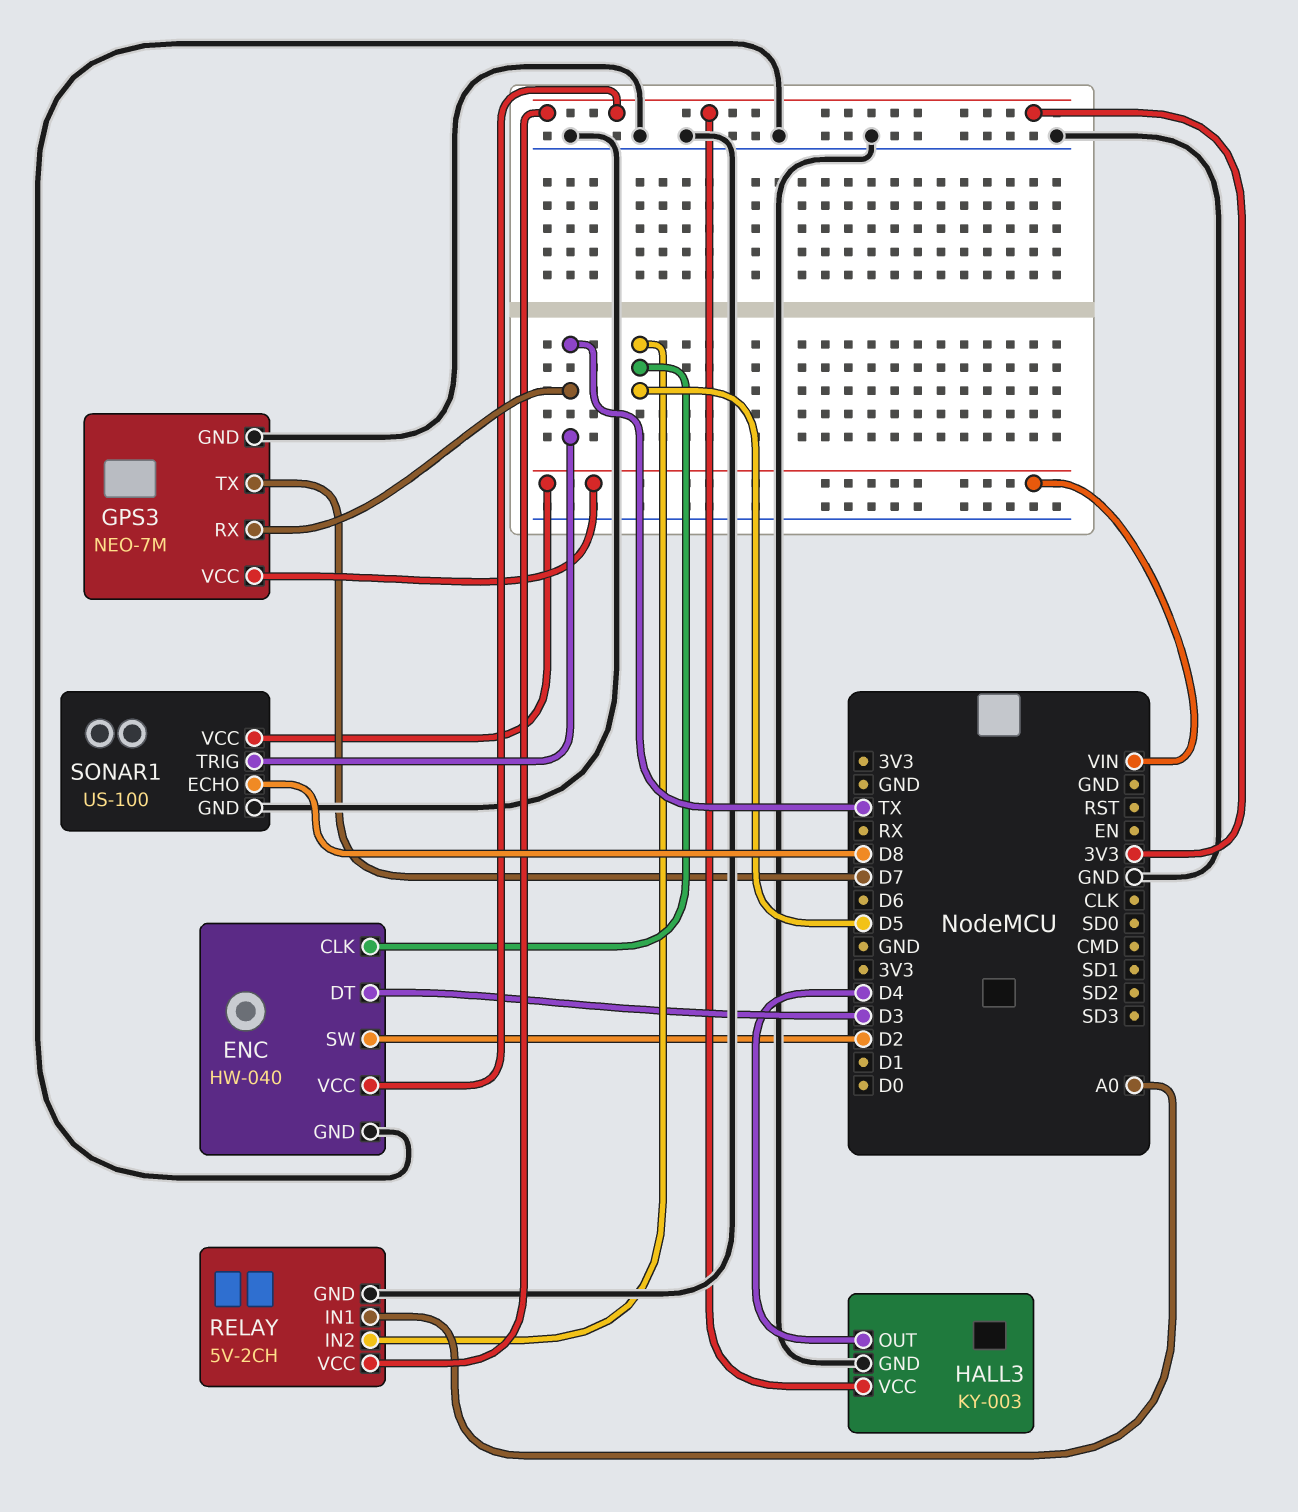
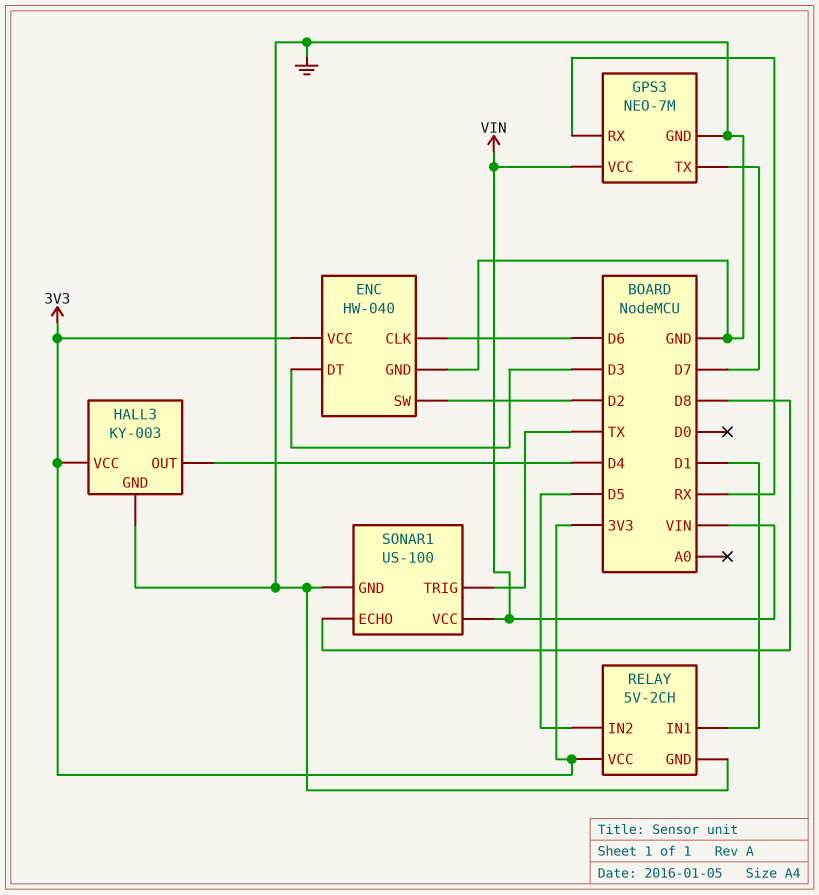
ENC pin CLK: D5 -> D6
GPS3 pin RX: TX -> RX
RELAY pin IN1: A0 -> D1

